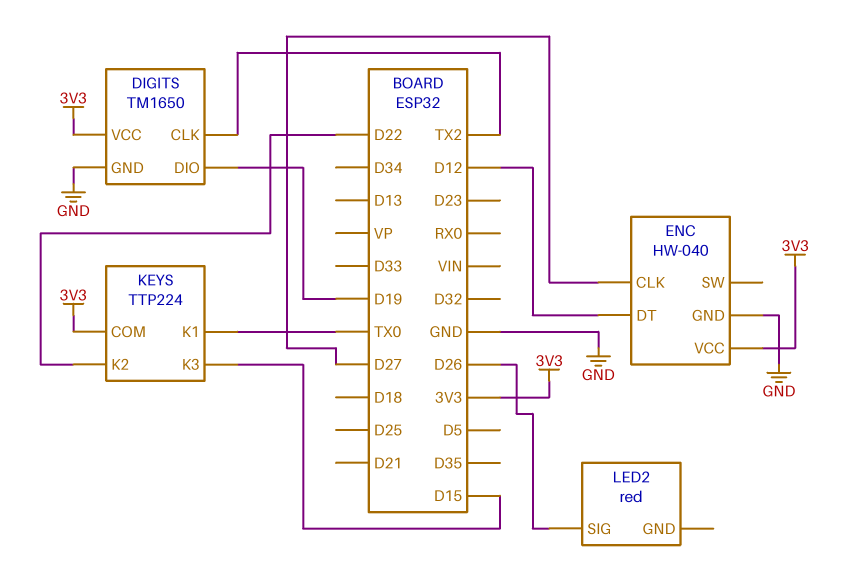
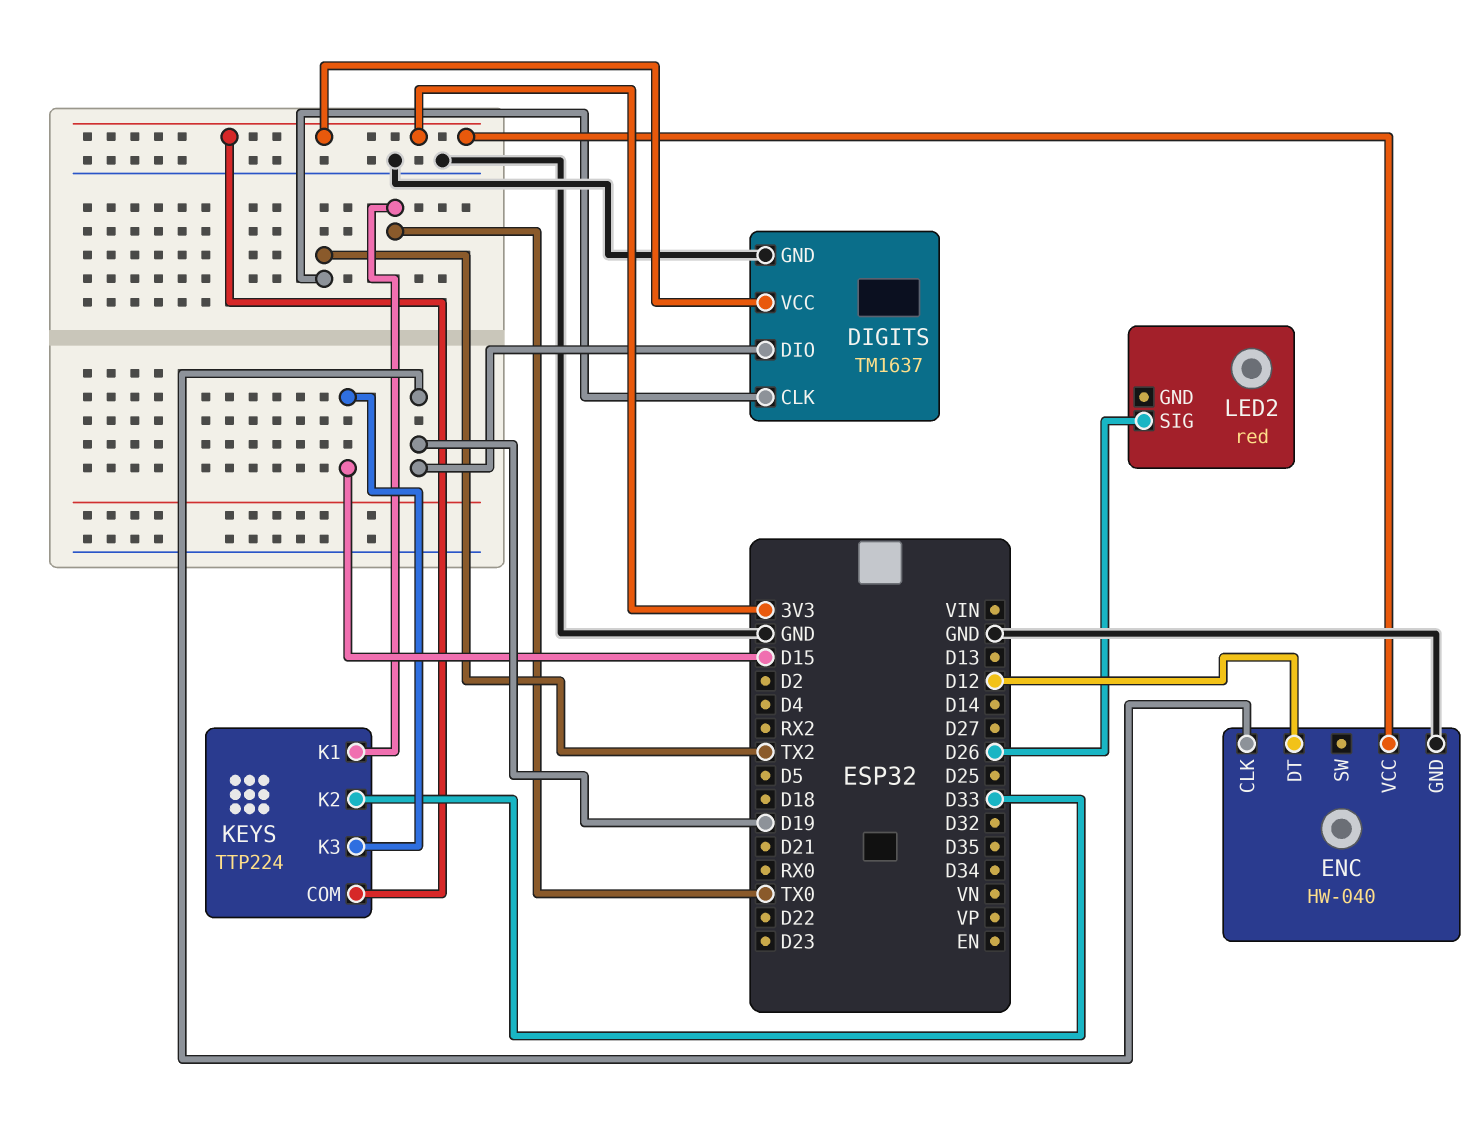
DIGITS: TM1650 -> TM1637
ENC pin CLK: D27 -> D19
KEYS pin K2: D22 -> D33

